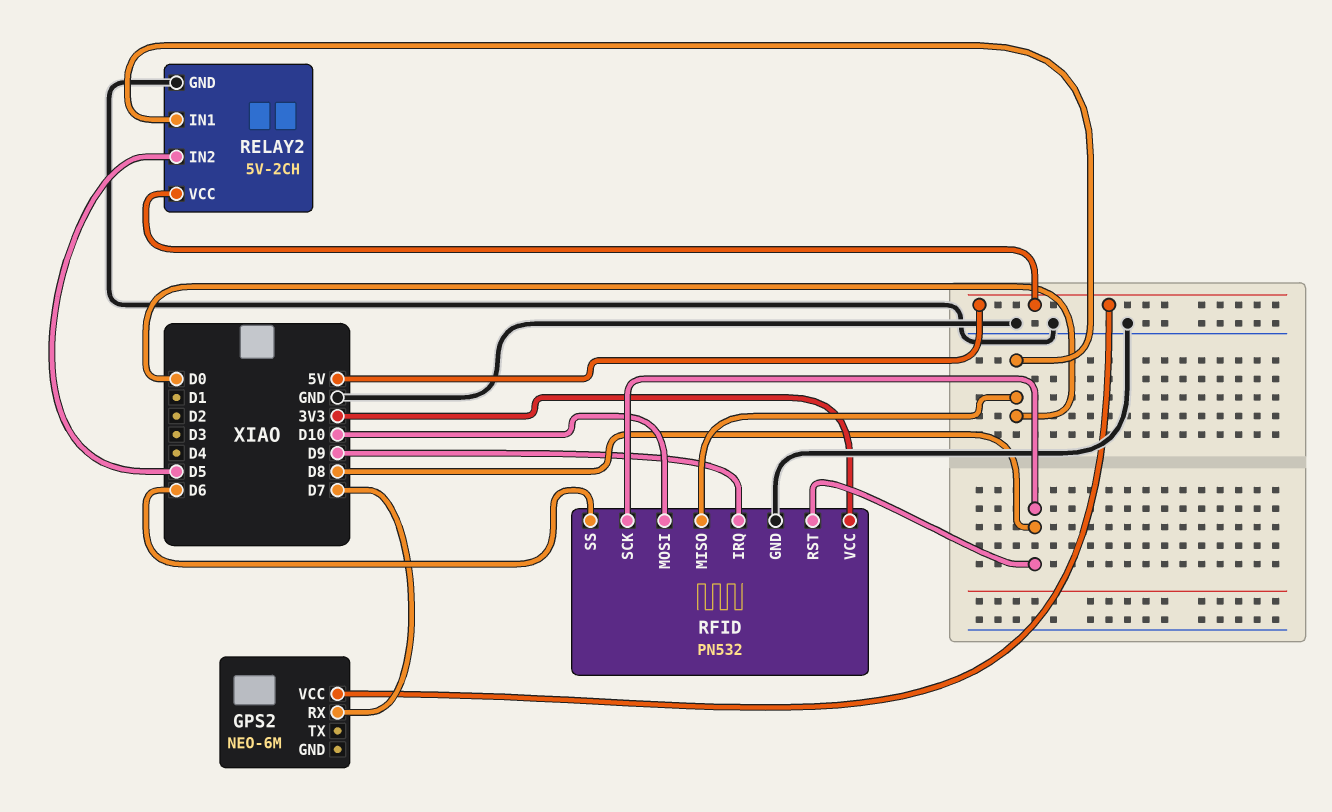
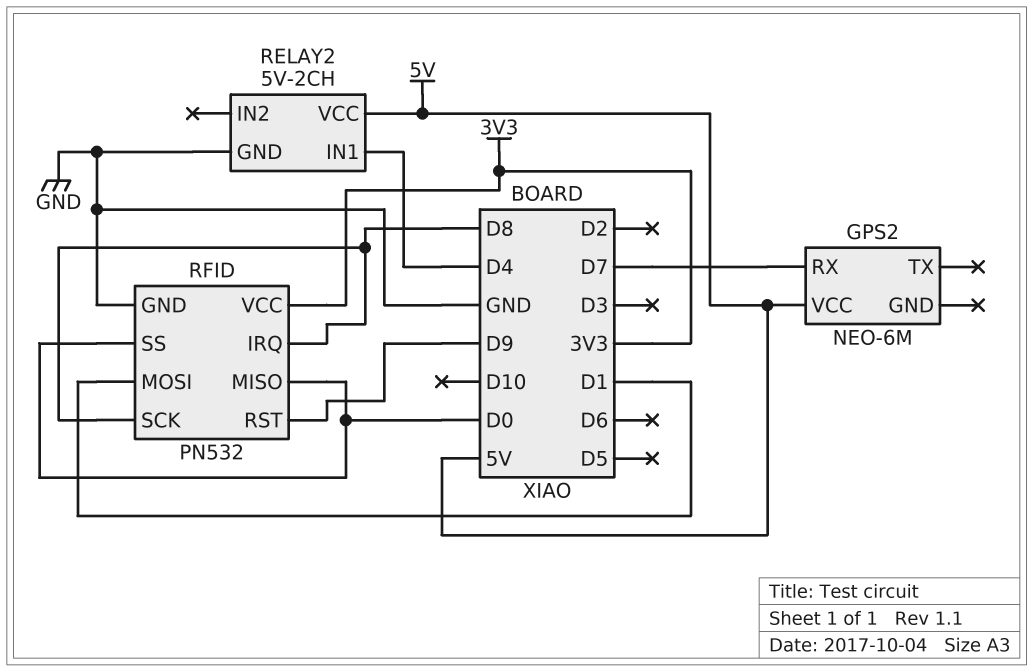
RELAY2 pin IN1: D0 -> D4
RELAY2 pin IN2: D5 -> none
RFID pin IRQ: D9 -> D8
RFID pin MOSI: D10 -> D1
RFID pin RST: D8 -> D9
RFID pin SS: D6 -> D0

